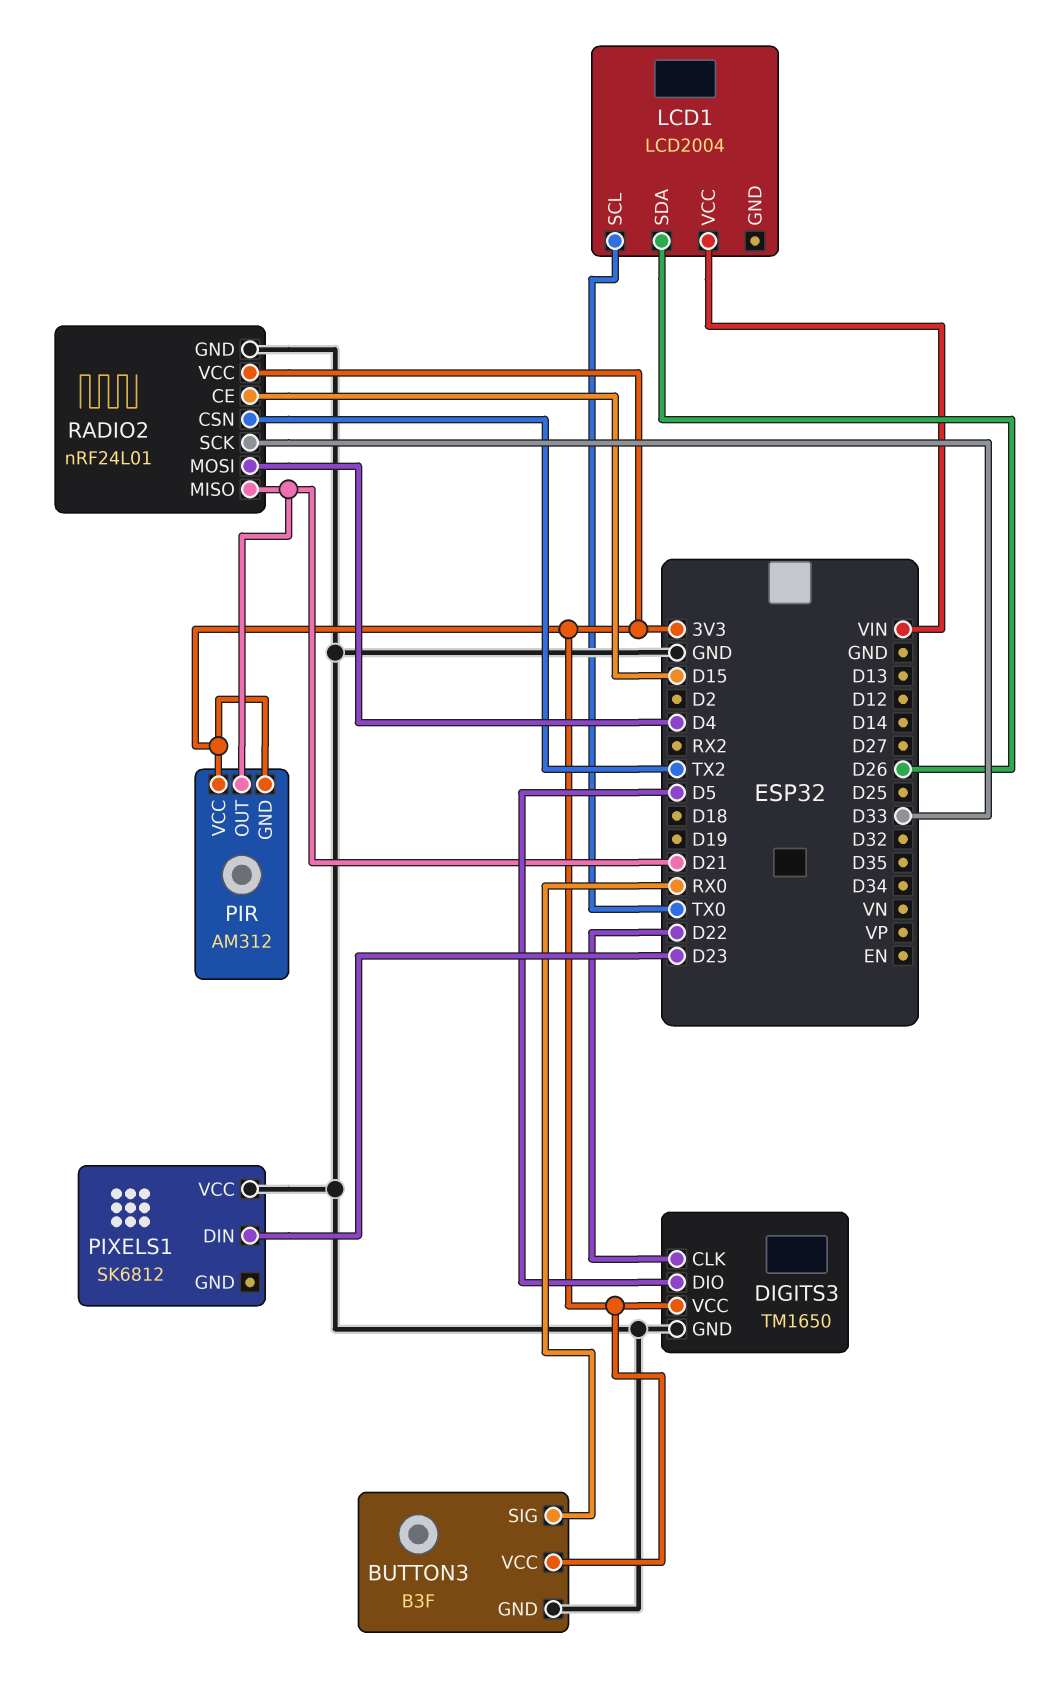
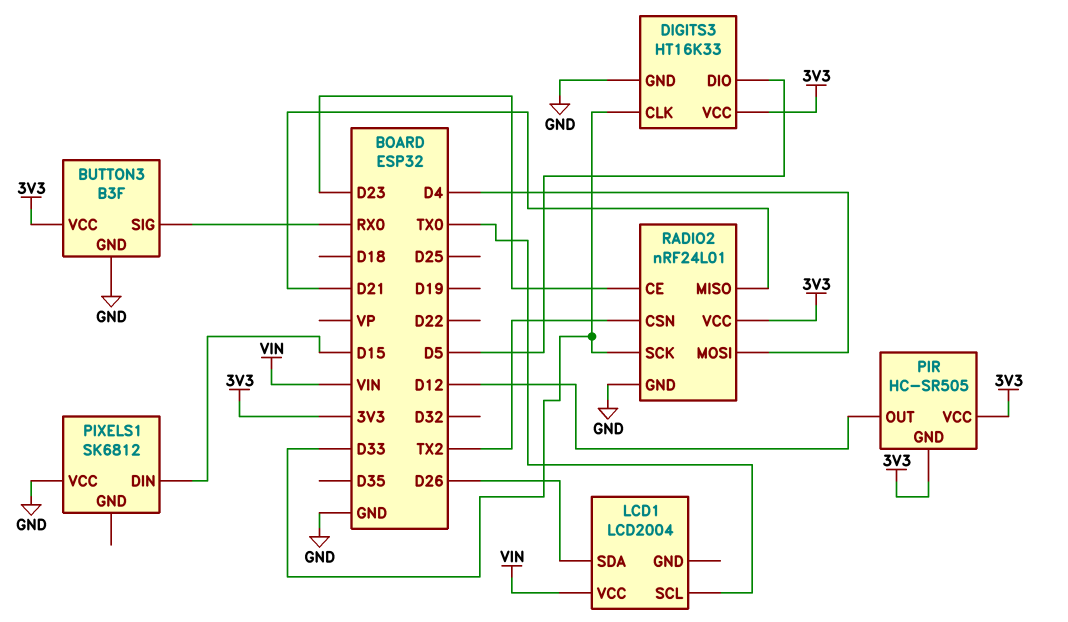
DIGITS3: TM1650 -> HT16K33
DIGITS3 pin CLK: D22 -> D33
PIR: AM312 -> HC-SR505
PIR pin OUT: D21 -> D12
PIXELS1 pin DIN: D23 -> D15
RADIO2 pin CE: D15 -> D23

